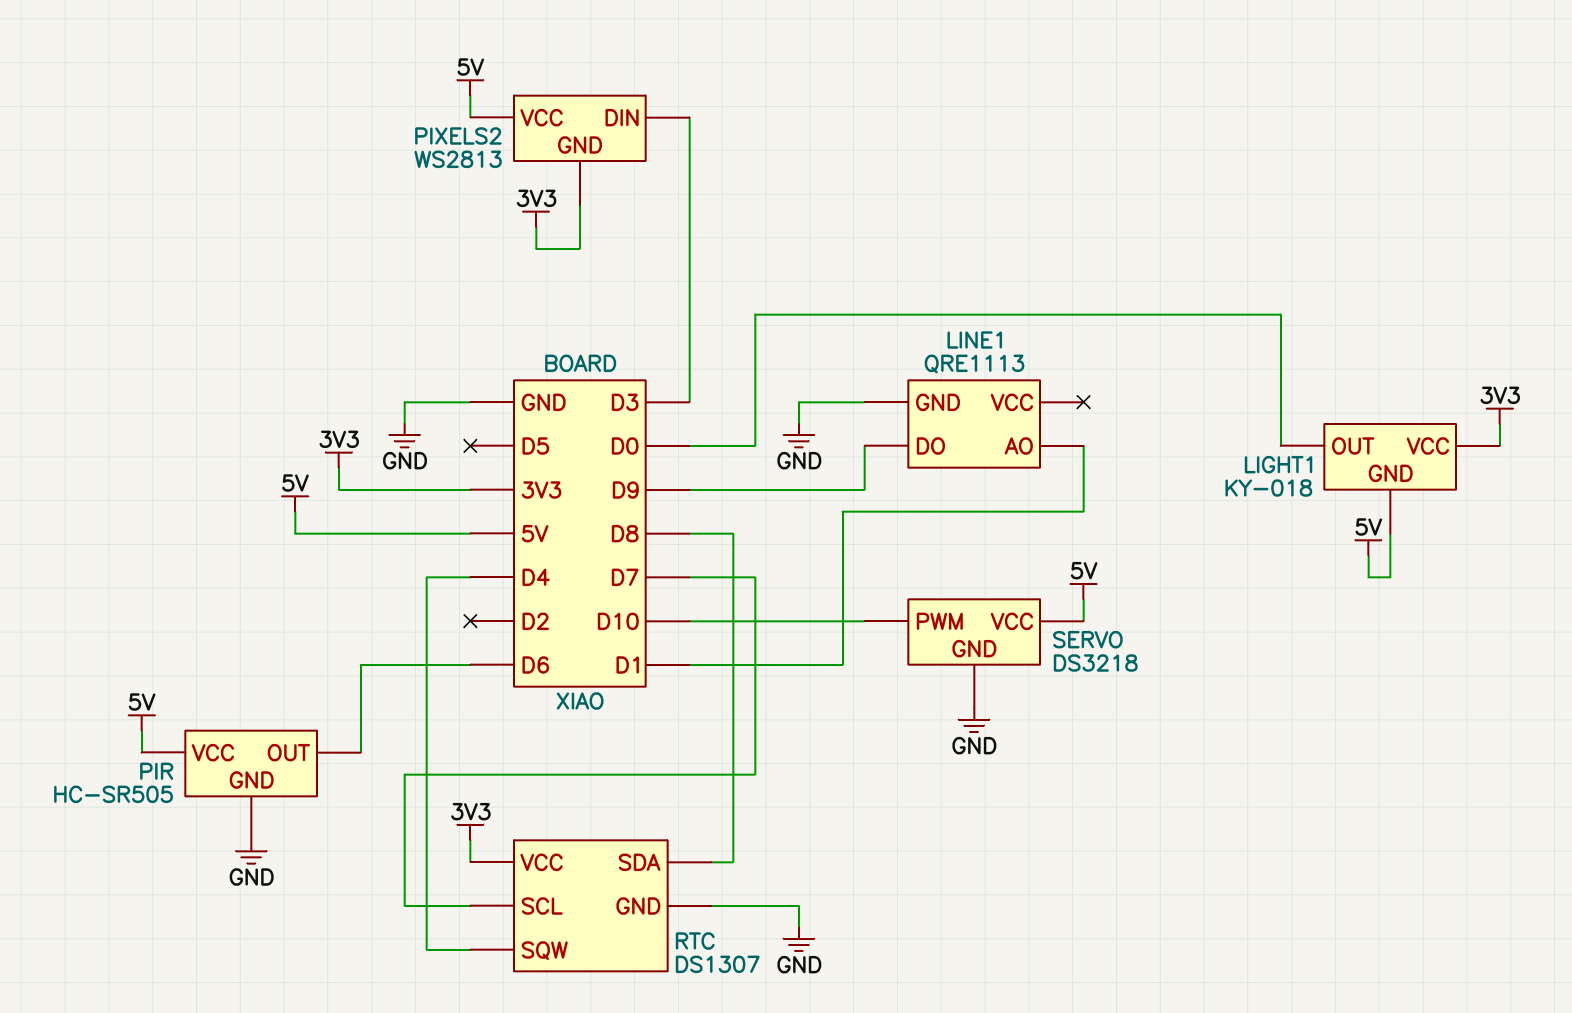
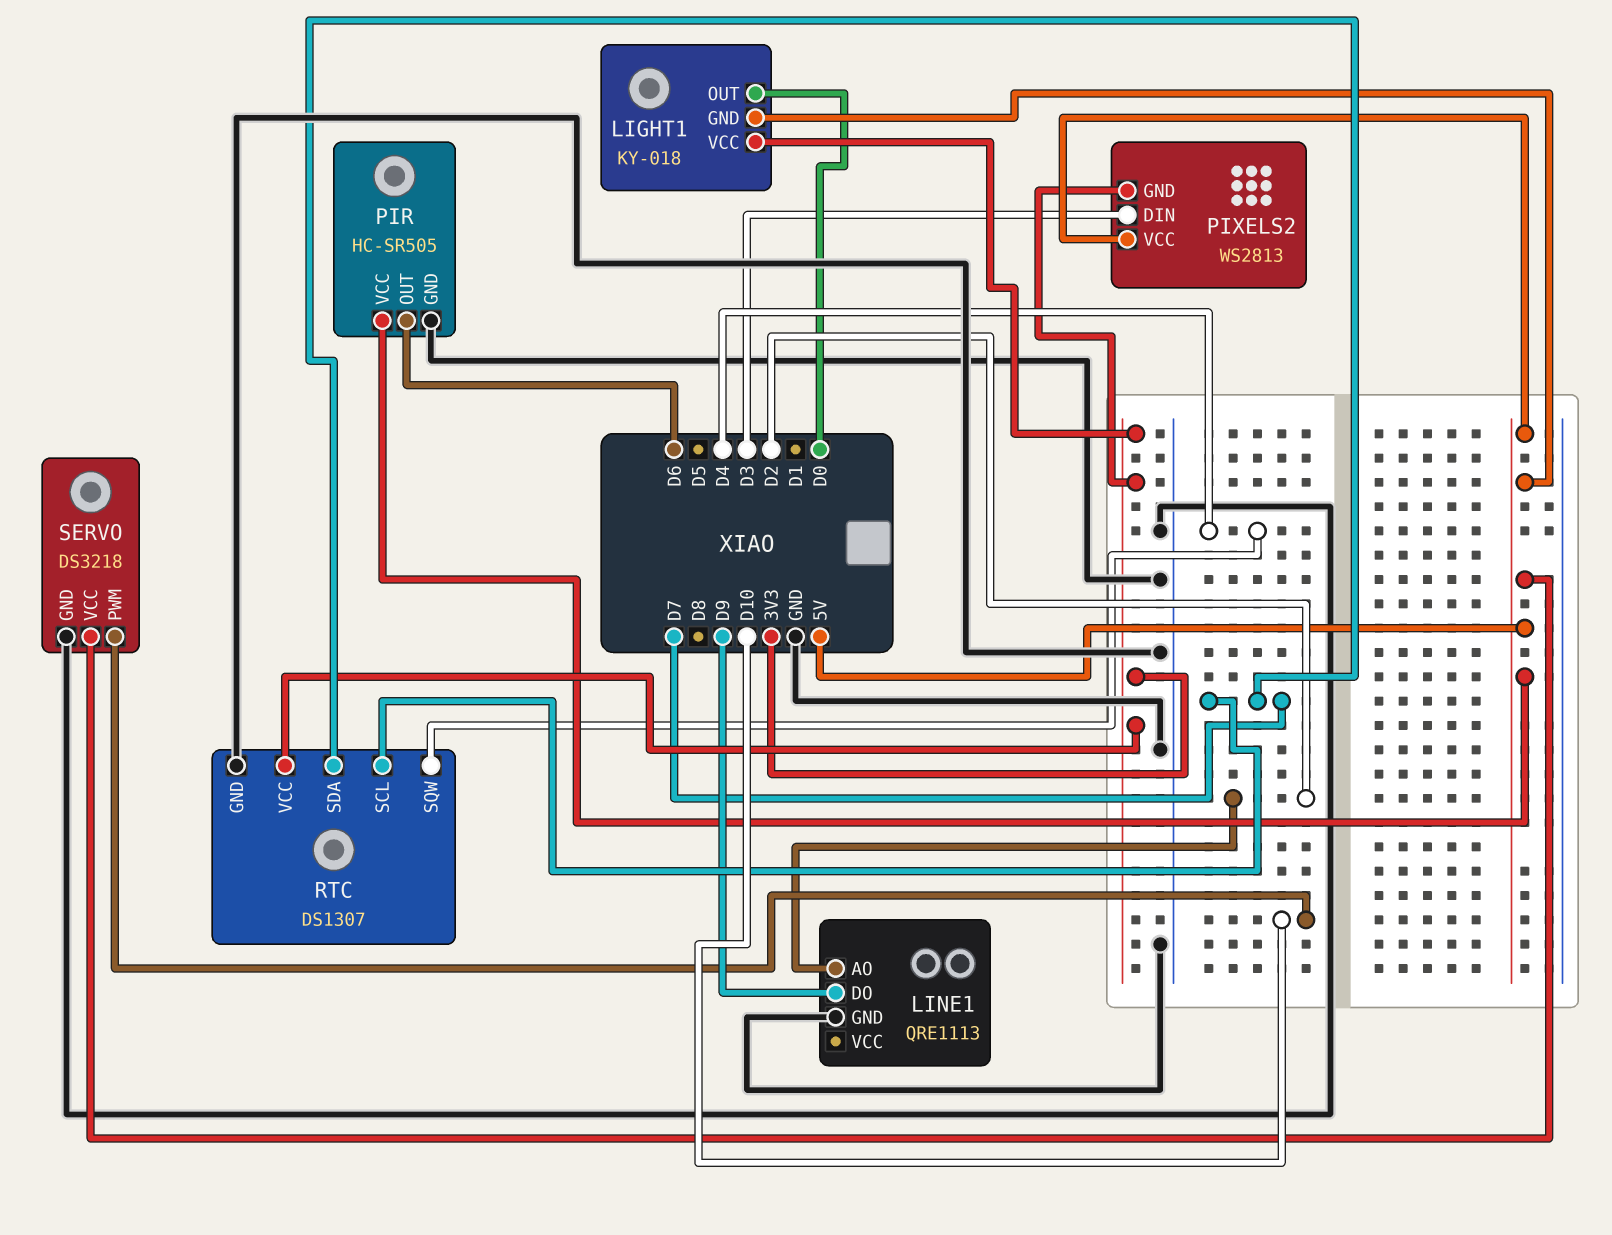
LINE1 pin AO: D1 -> D2
RTC pin SDA: D8 -> D7

